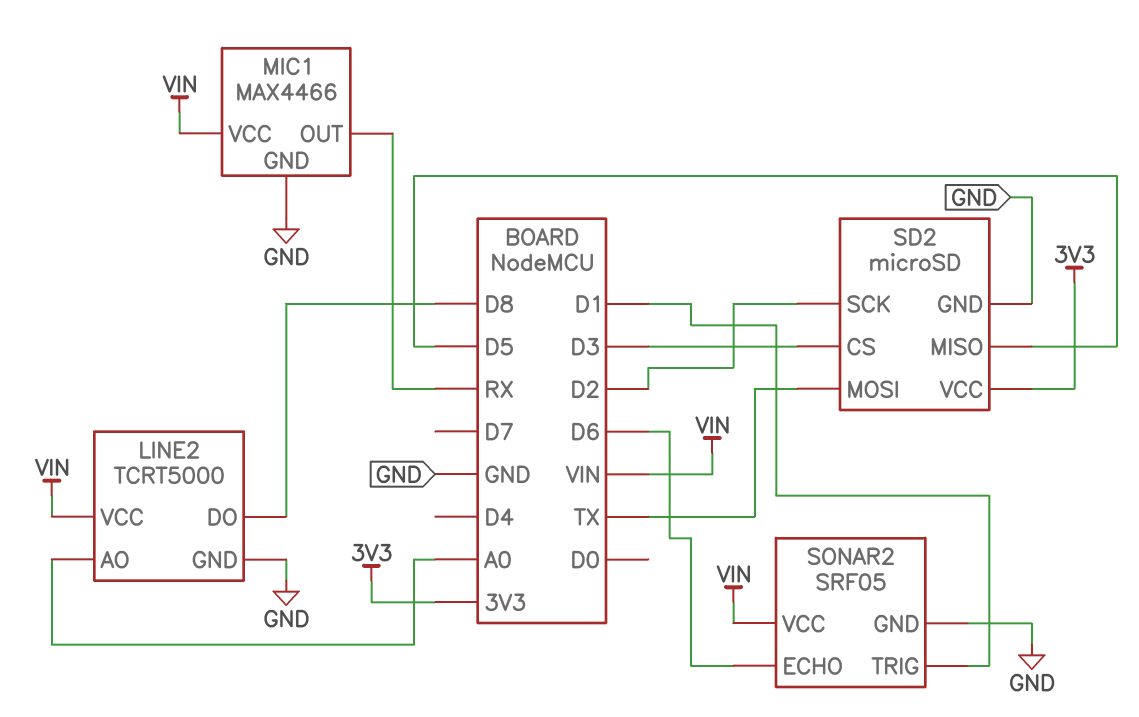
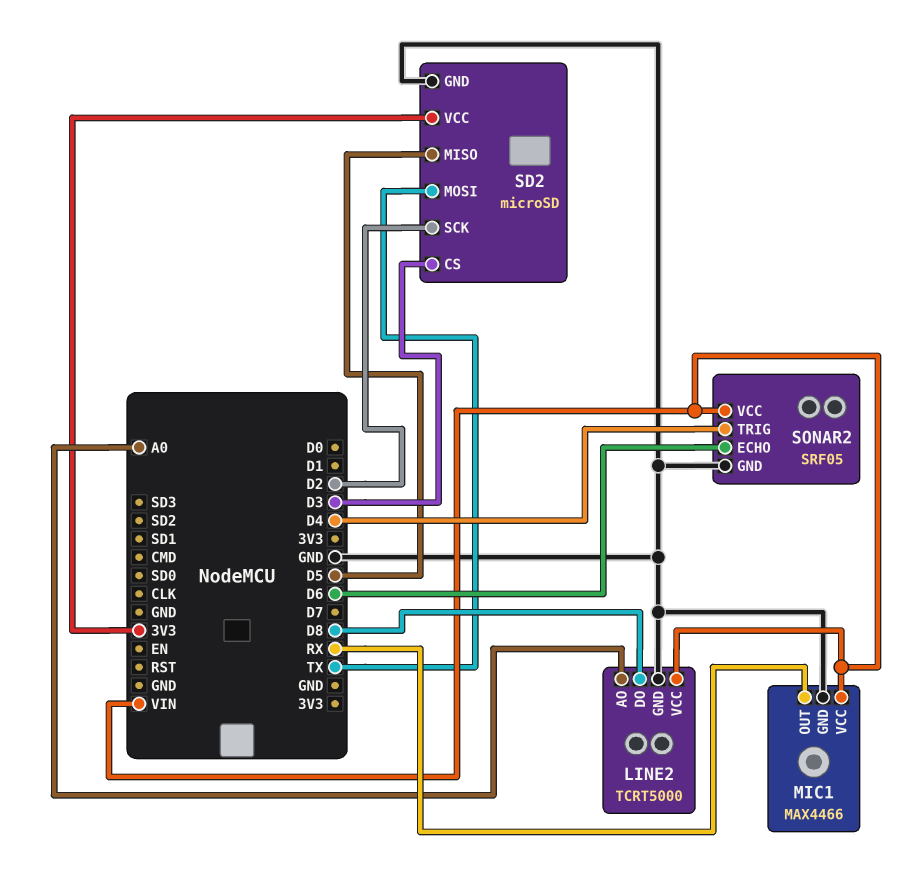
SONAR2 pin TRIG: D1 -> D4

